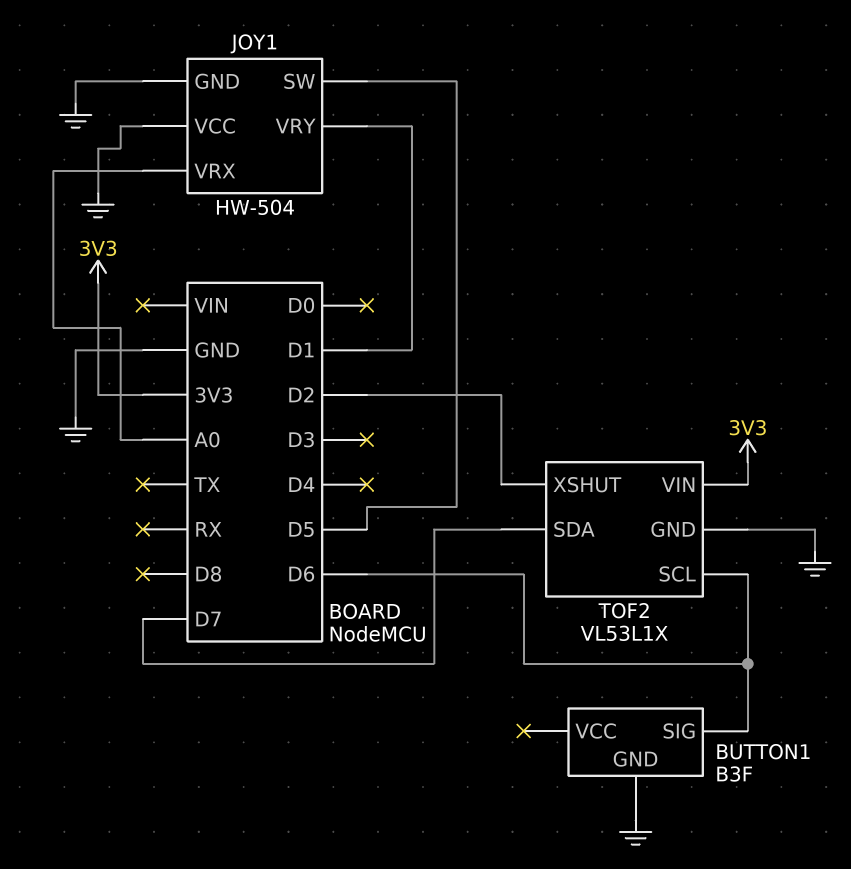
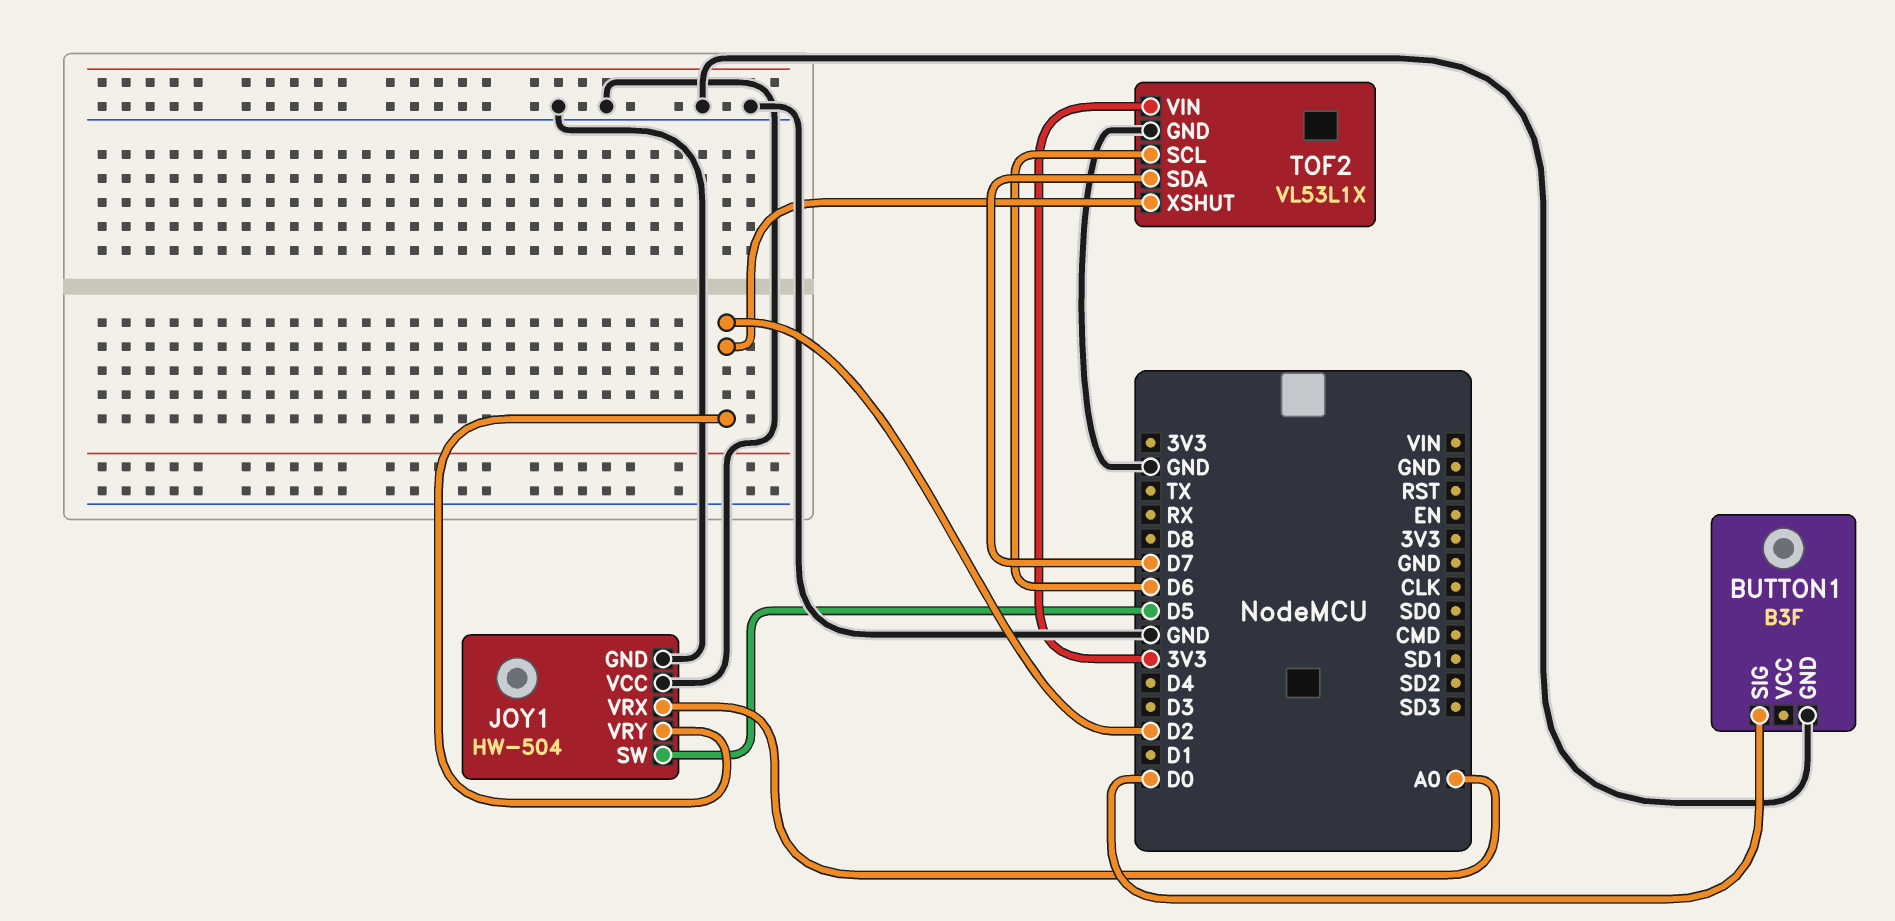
BUTTON1 pin SIG: D6 -> D0
JOY1 pin VRY: D1 -> D2

